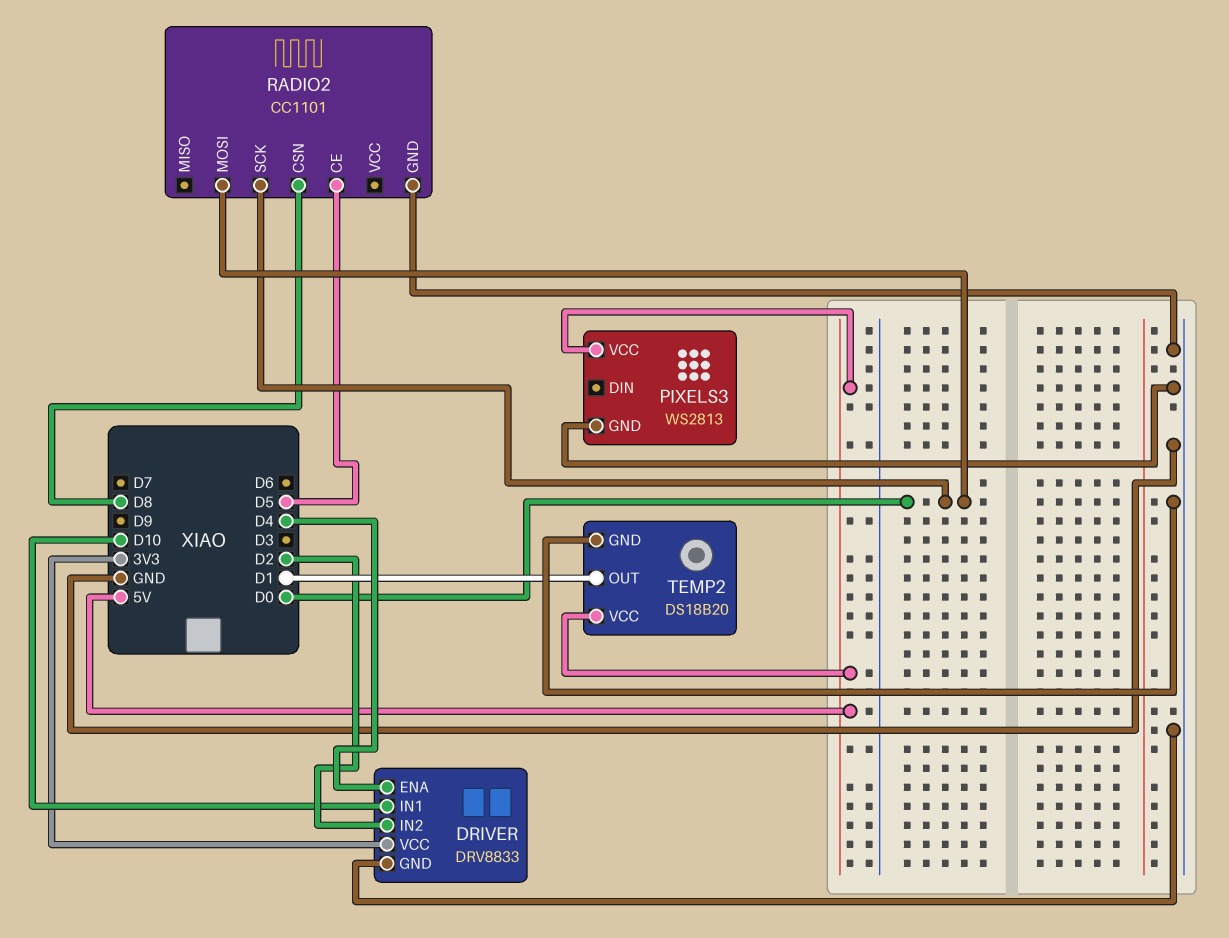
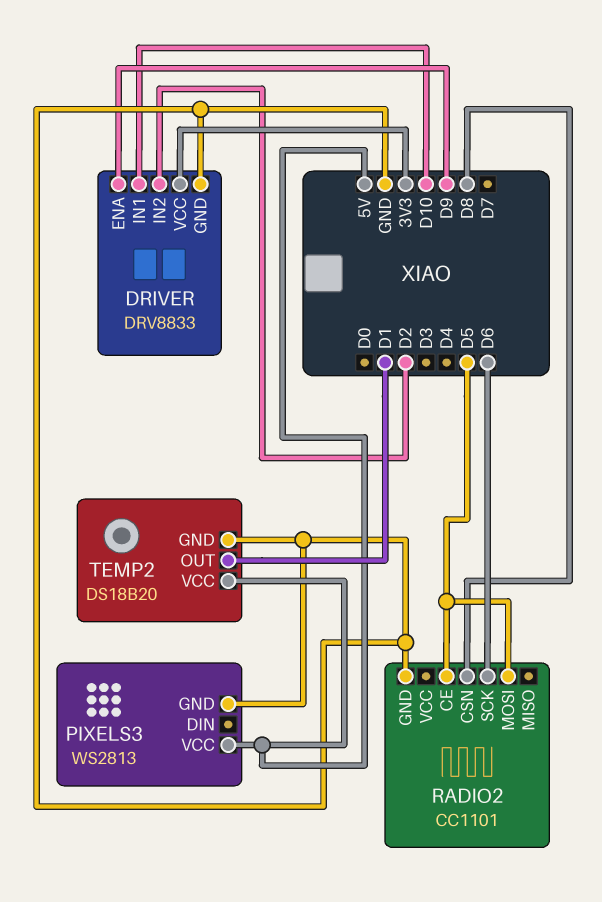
DRIVER pin ENA: D4 -> D9
RADIO2 pin MOSI: D0 -> D5
RADIO2 pin SCK: D0 -> D6

